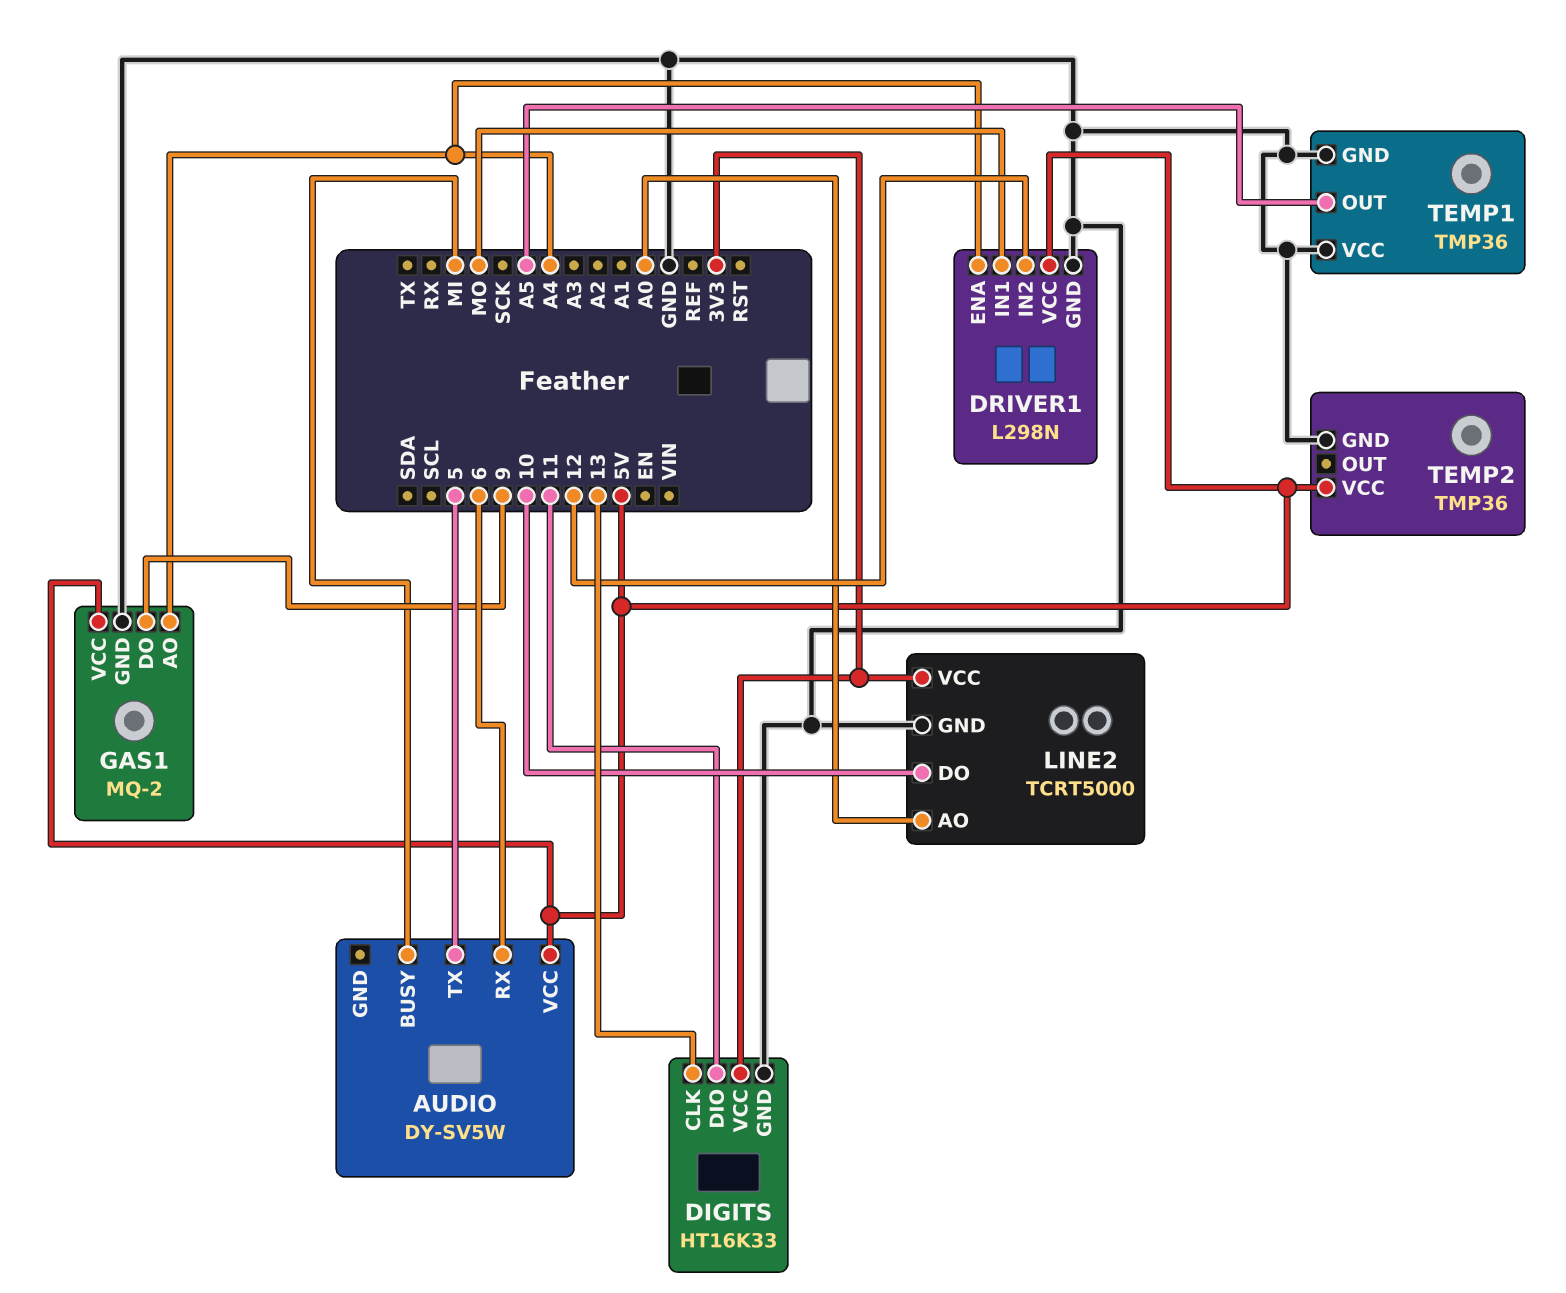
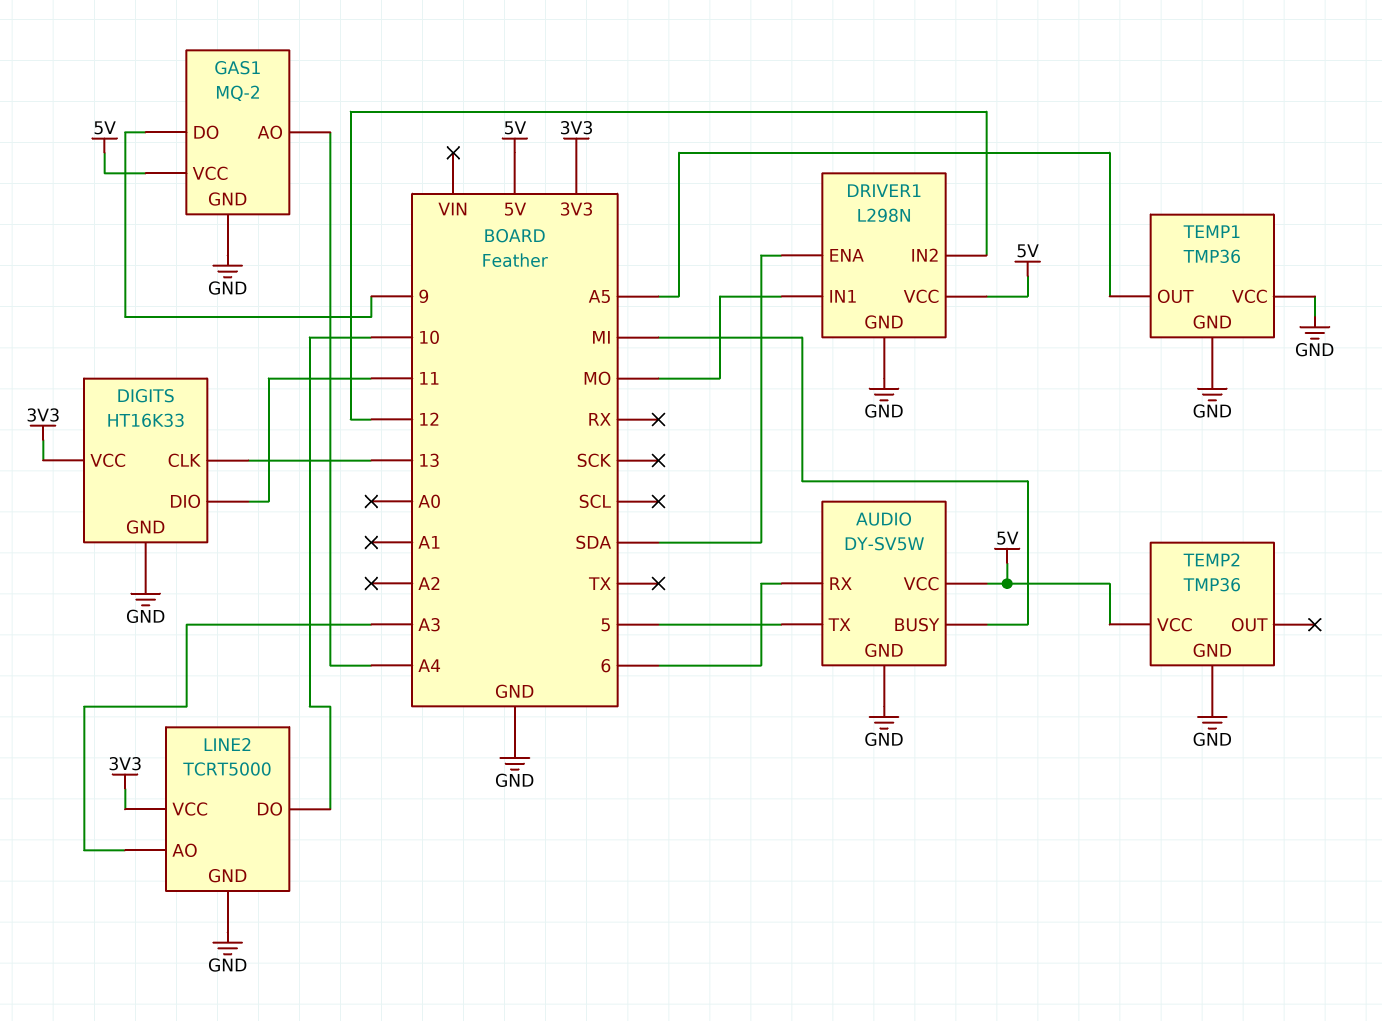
AUDIO pin GND: none -> GND
DRIVER1 pin ENA: A4 -> SDA
LINE2 pin AO: A0 -> A3

